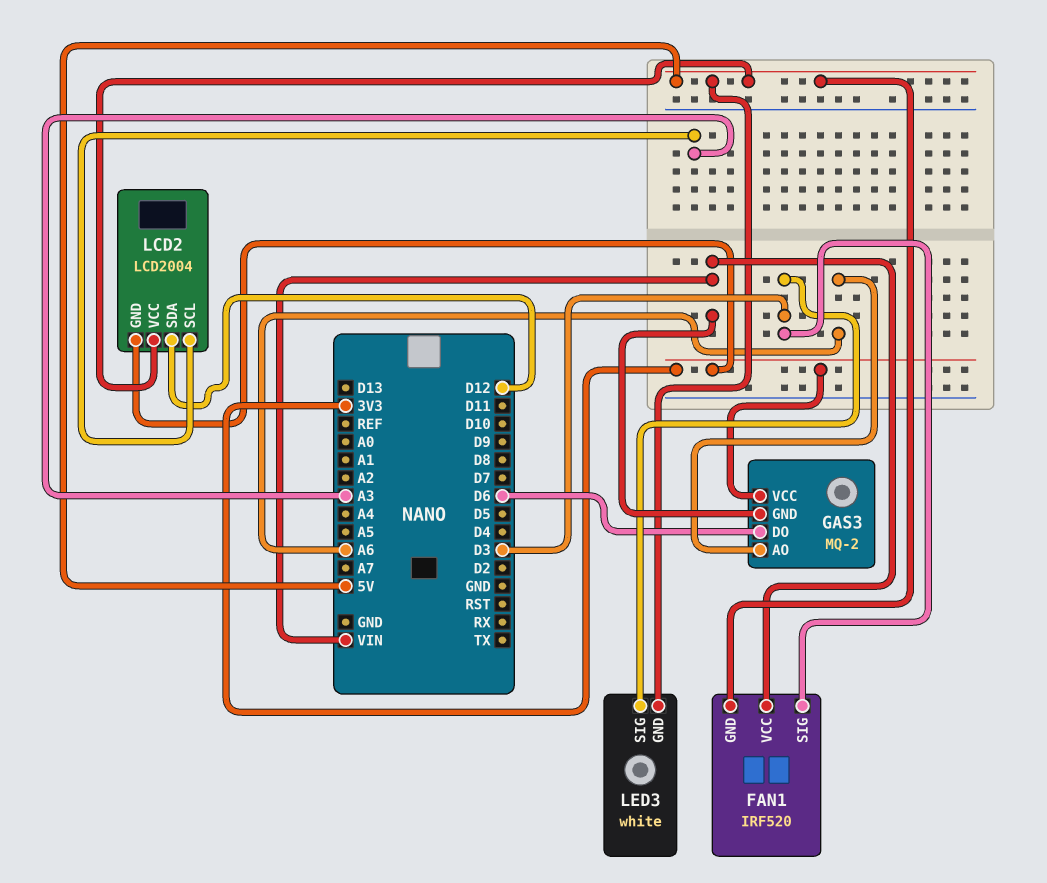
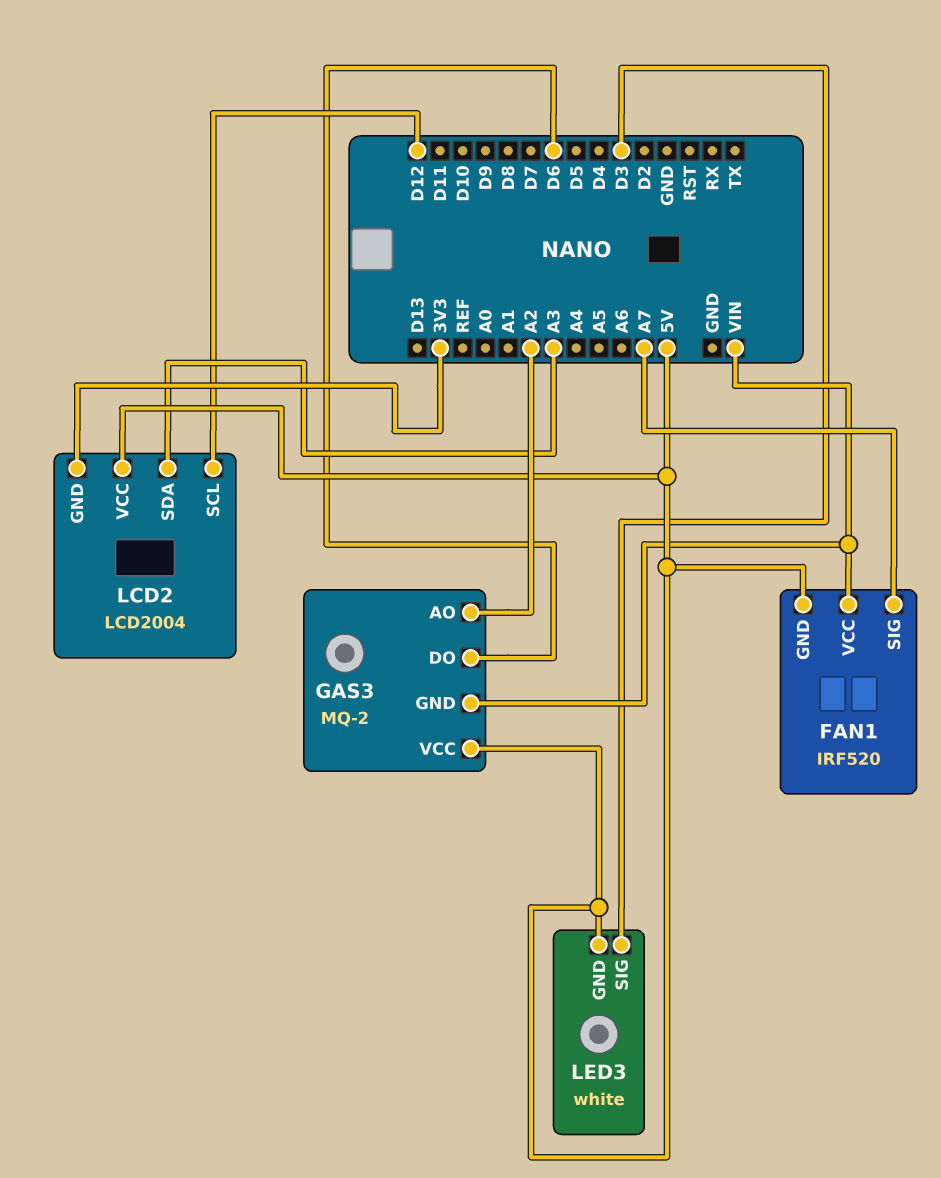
FAN1 pin SIG: D3 -> A7
GAS3 pin AO: A6 -> A2
GAS3 pin VCC: 3V3 -> 5V
LCD2 pin SCL: A3 -> D12
LCD2 pin SDA: D12 -> A3

